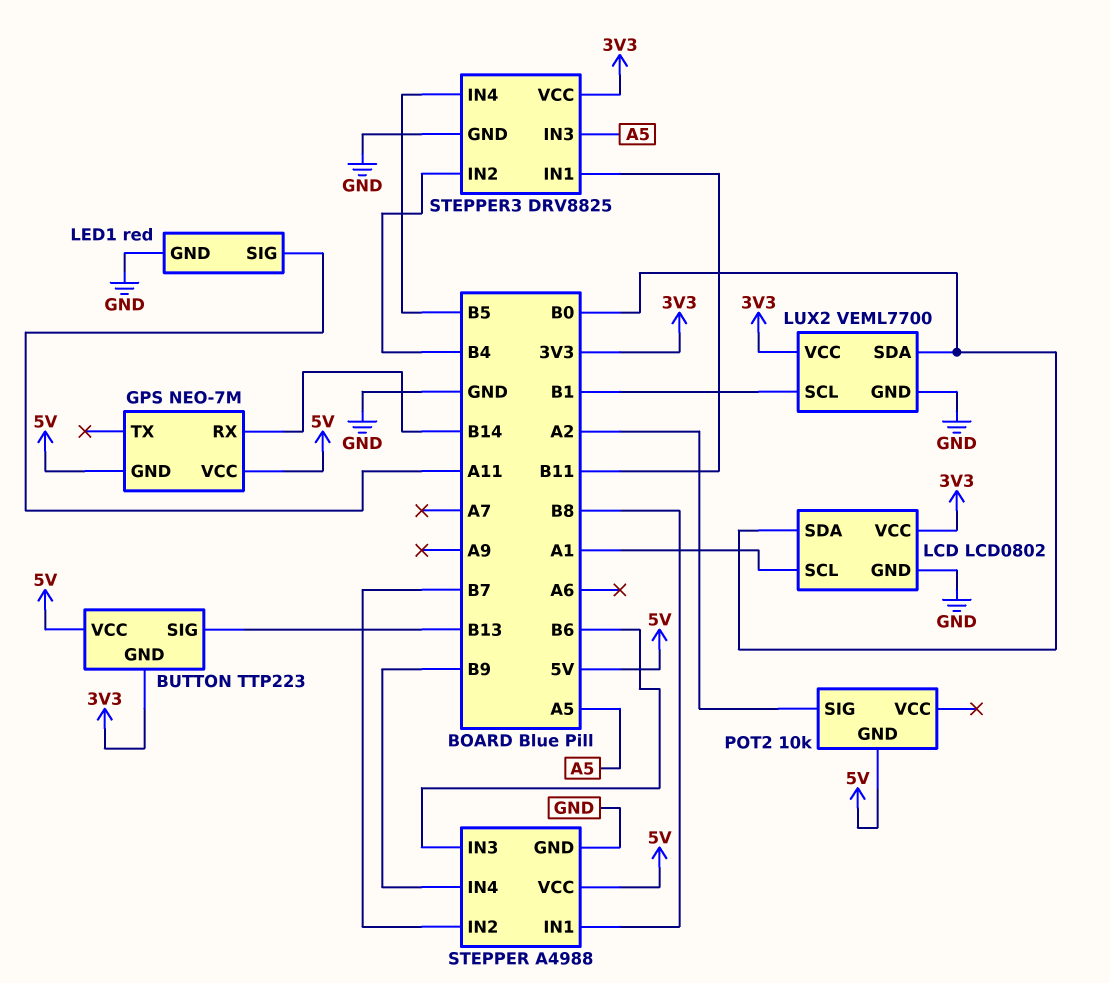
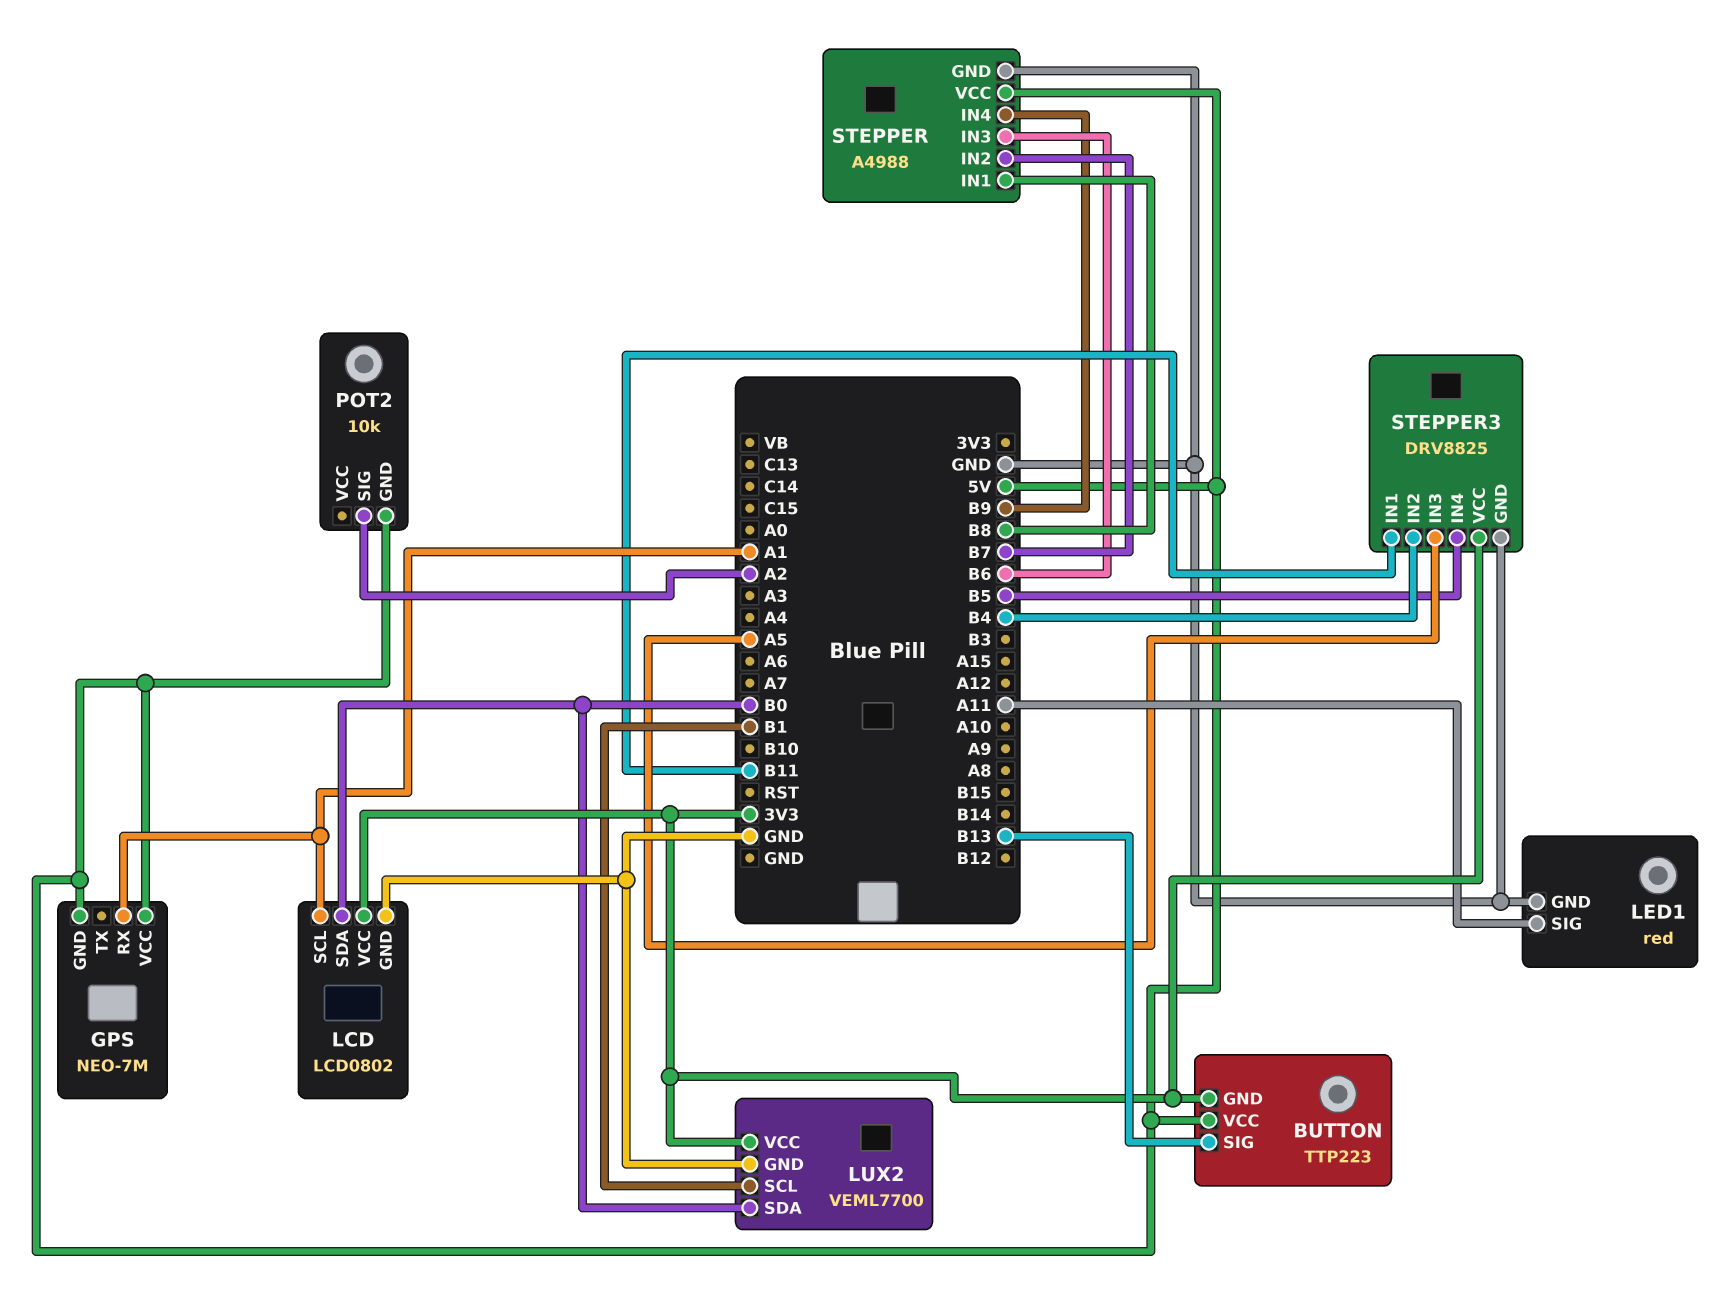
GPS pin RX: B14 -> A1

